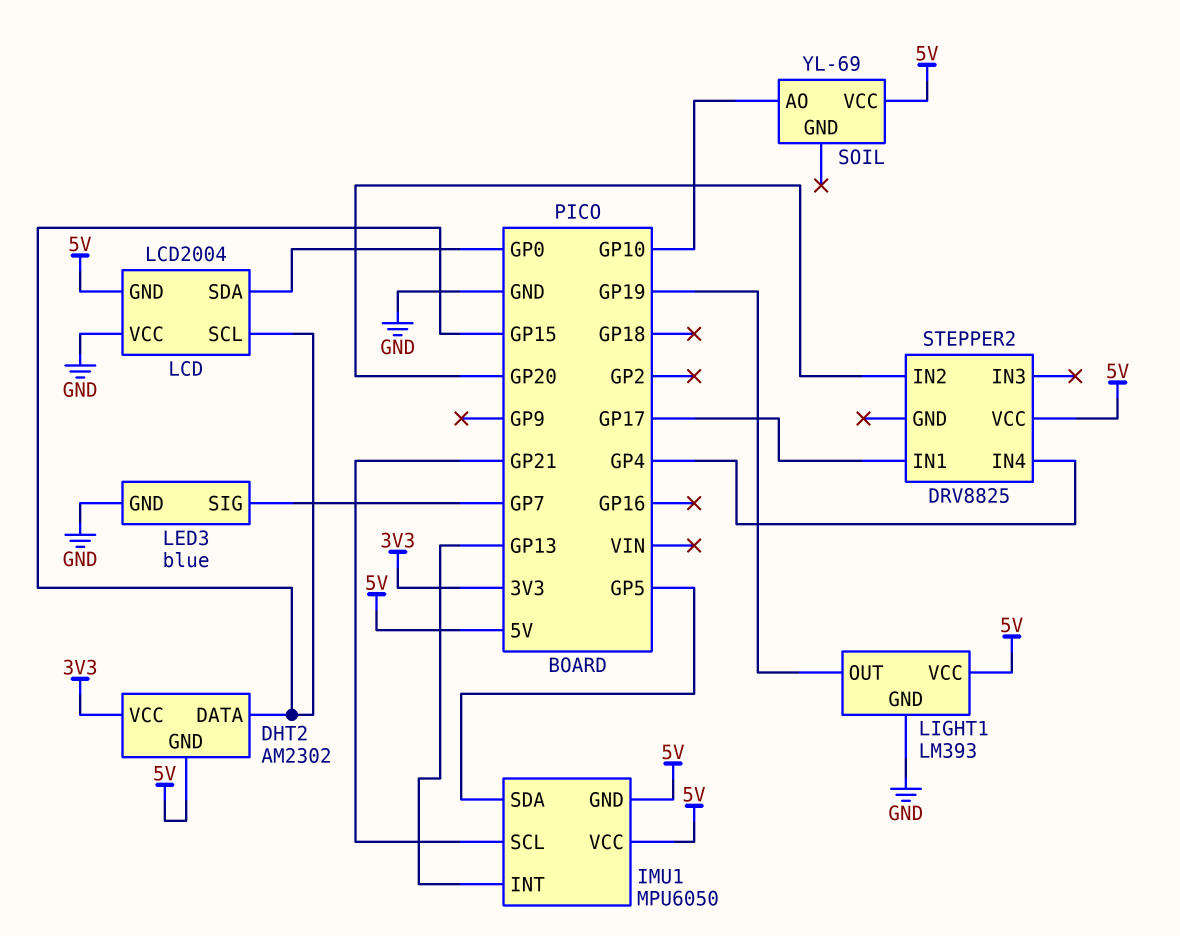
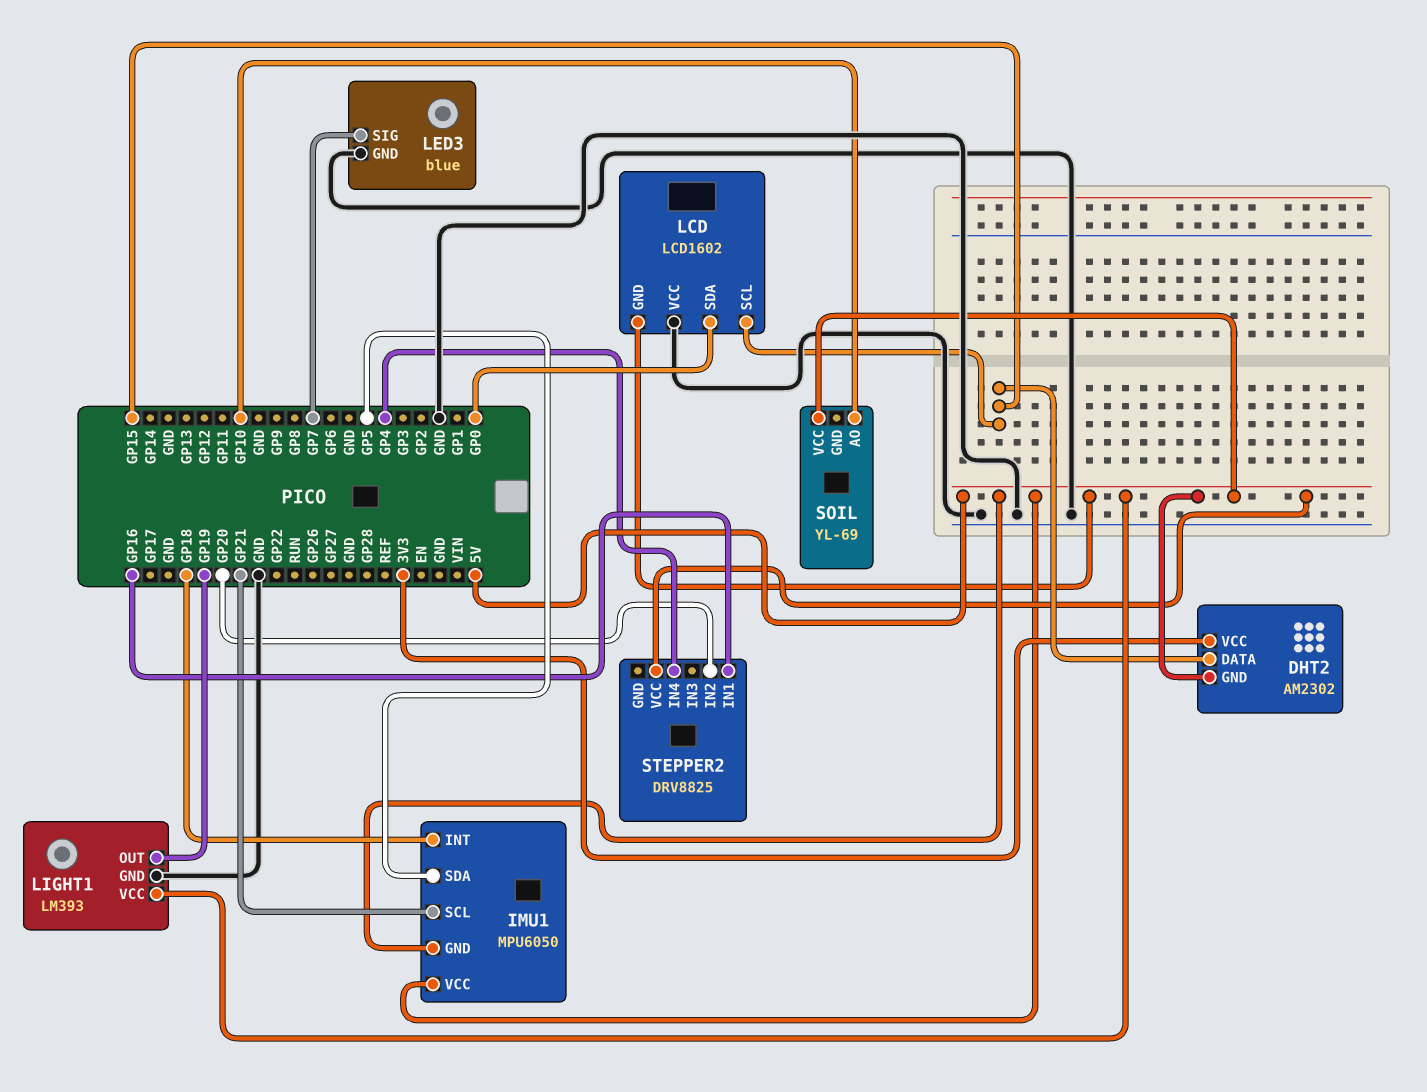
IMU1 pin INT: GP13 -> GP18
LCD: LCD2004 -> LCD1602
STEPPER2 pin IN1: GP17 -> GP16

